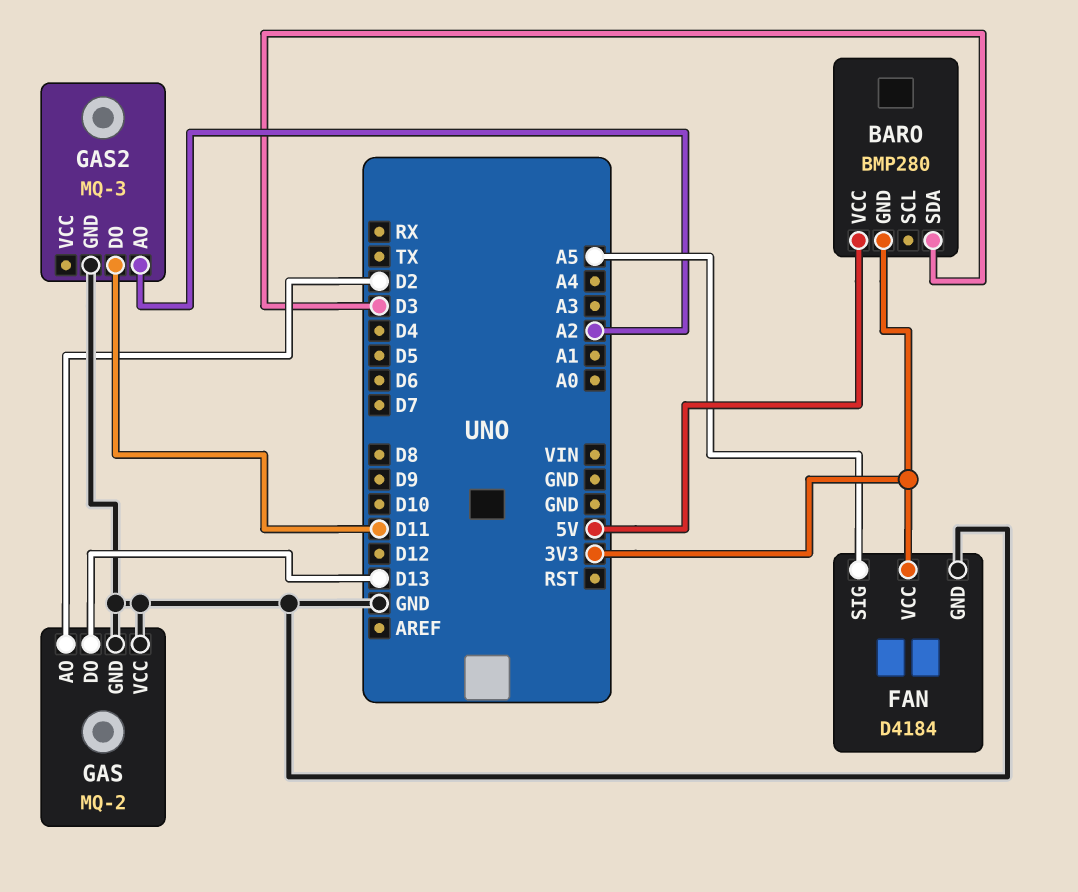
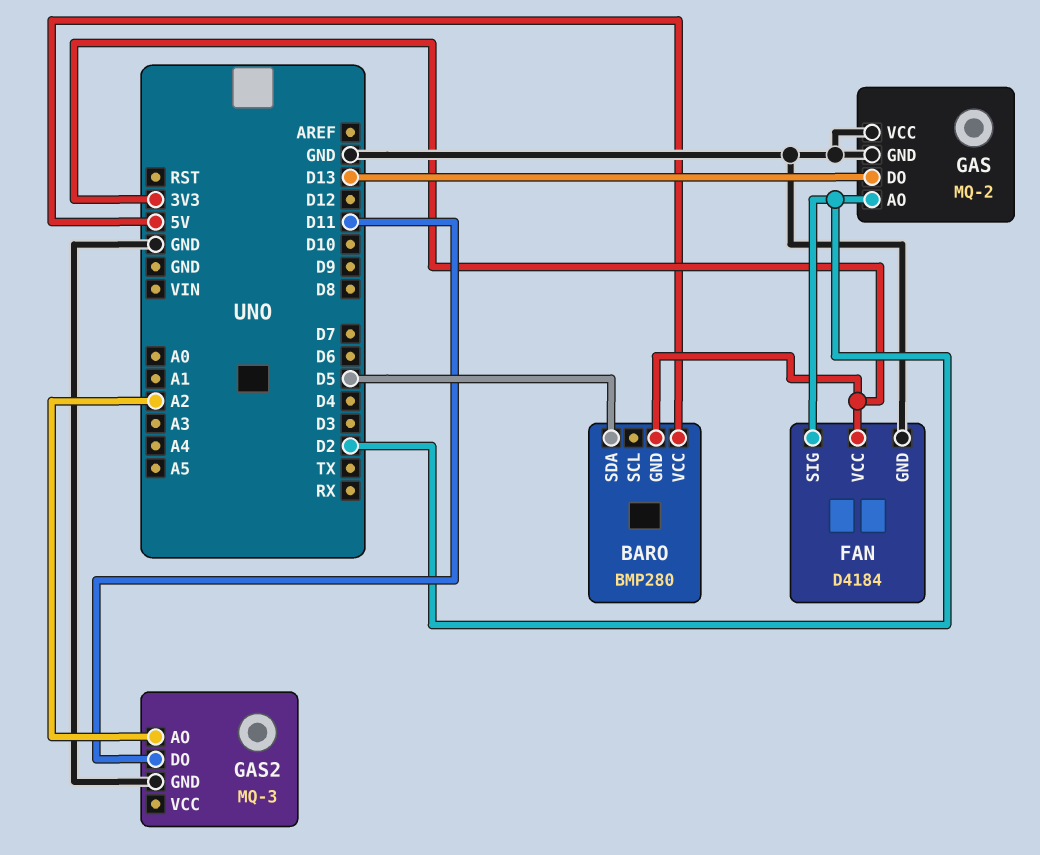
BARO pin SDA: D3 -> D5
FAN pin SIG: A5 -> D2

